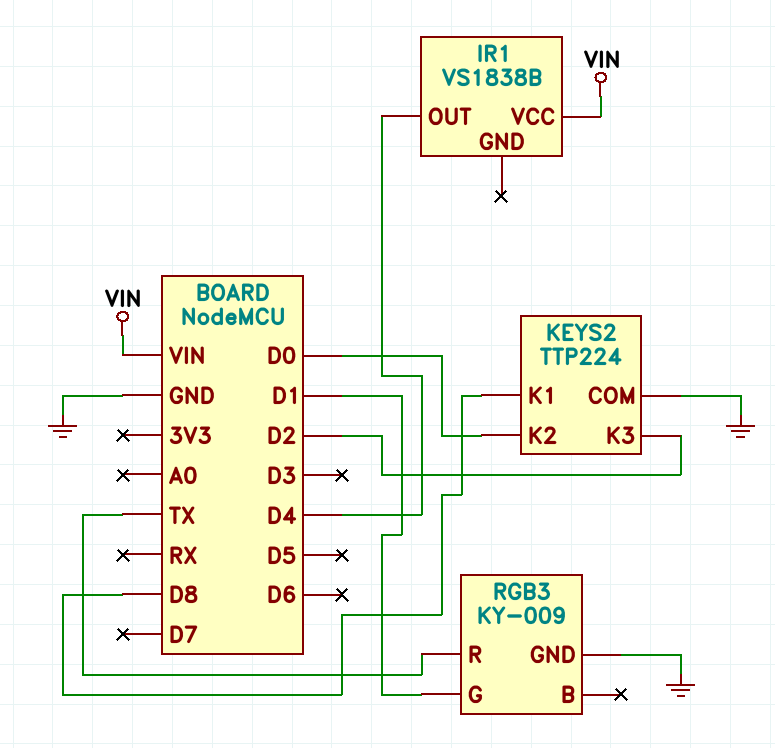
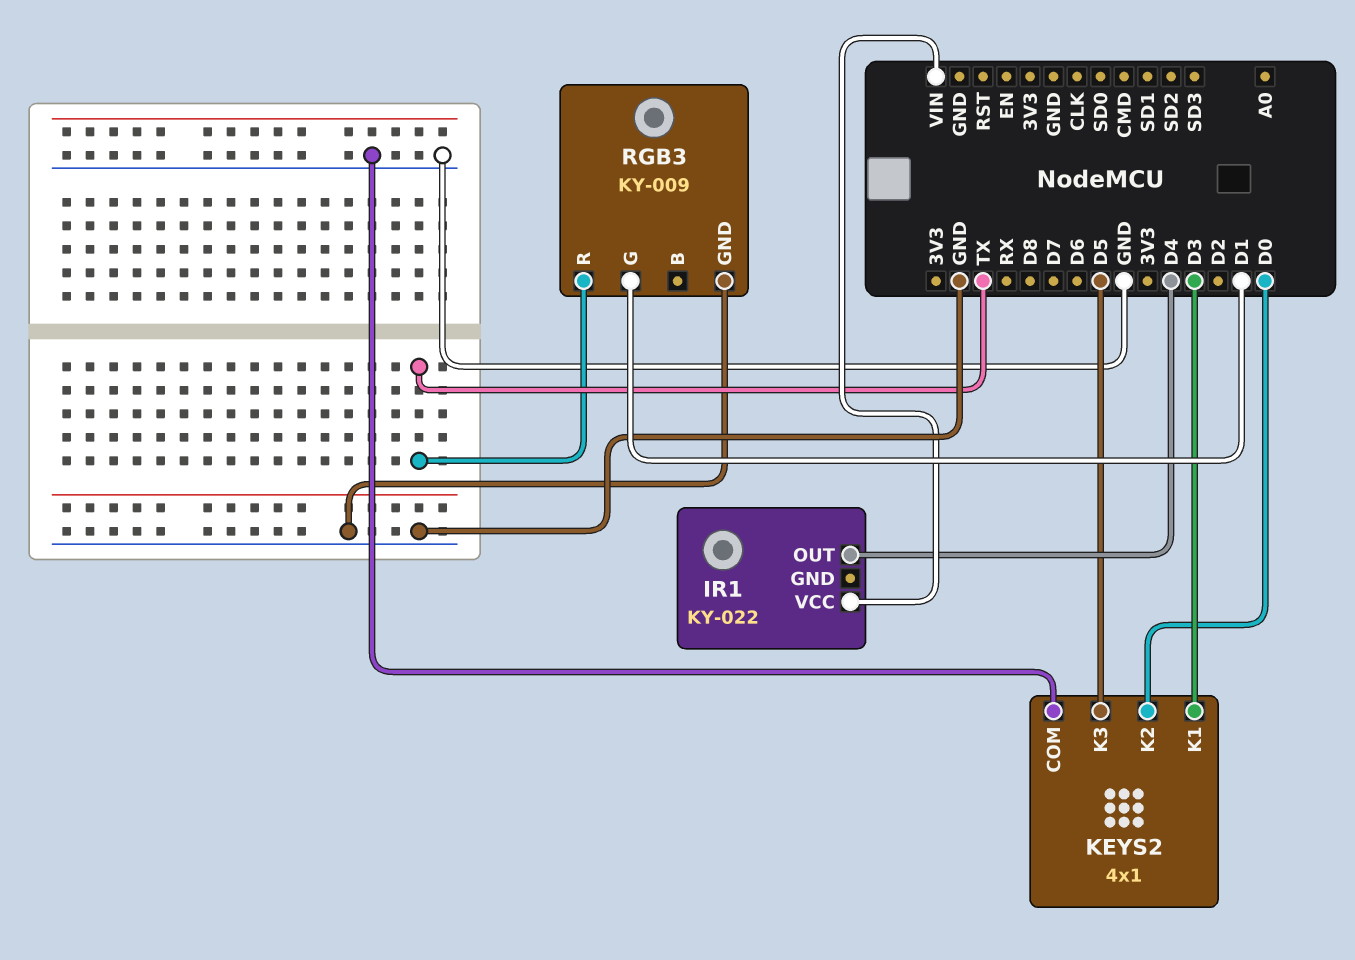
IR1: VS1838B -> KY-022
KEYS2: TTP224 -> 4x1
KEYS2 pin K1: D8 -> D3
KEYS2 pin K3: D2 -> D5

